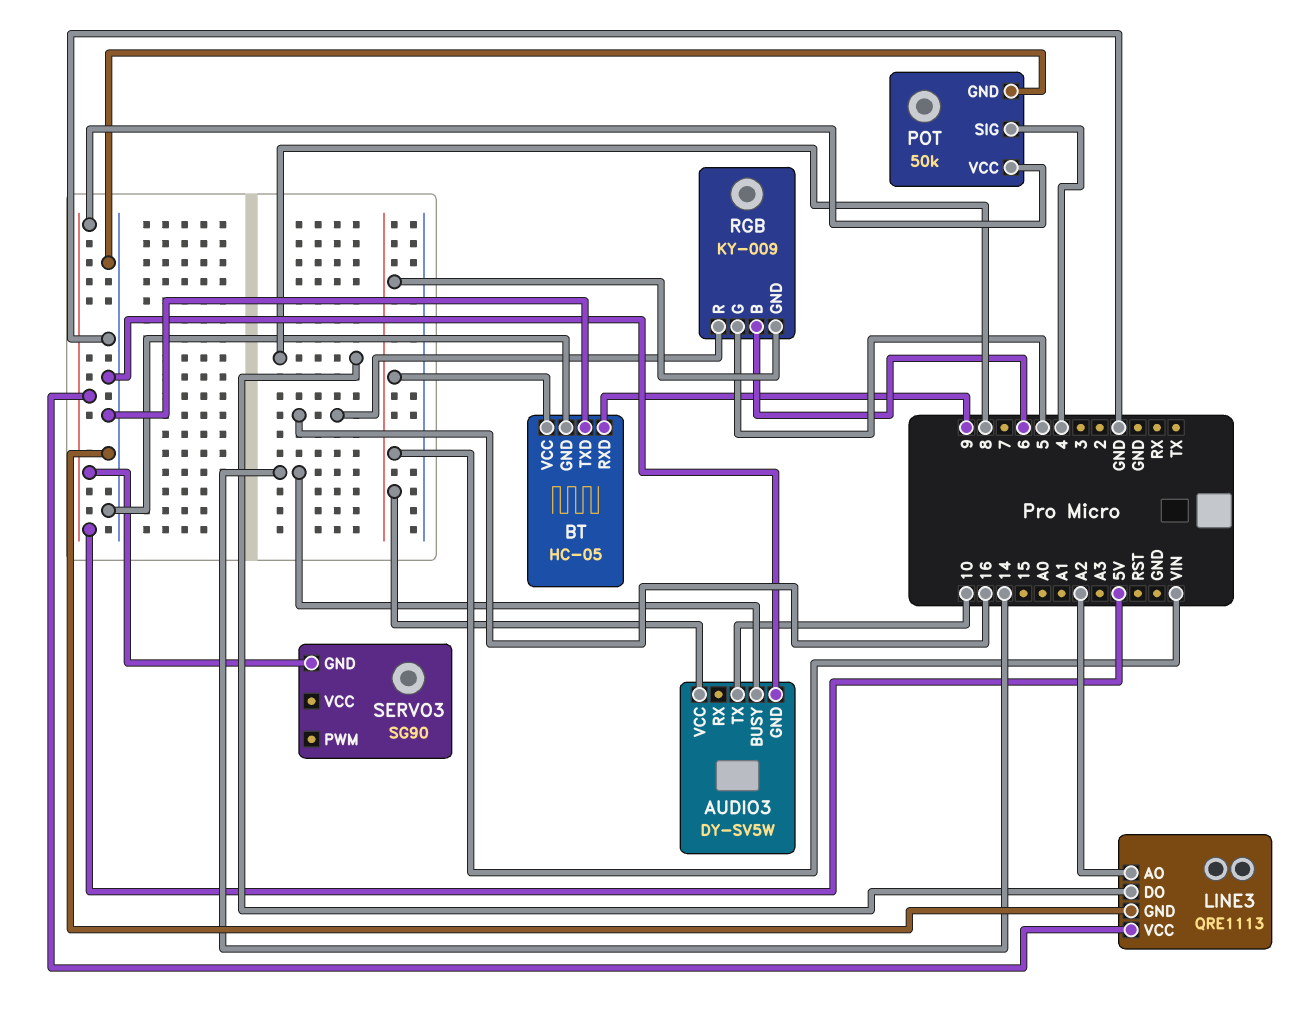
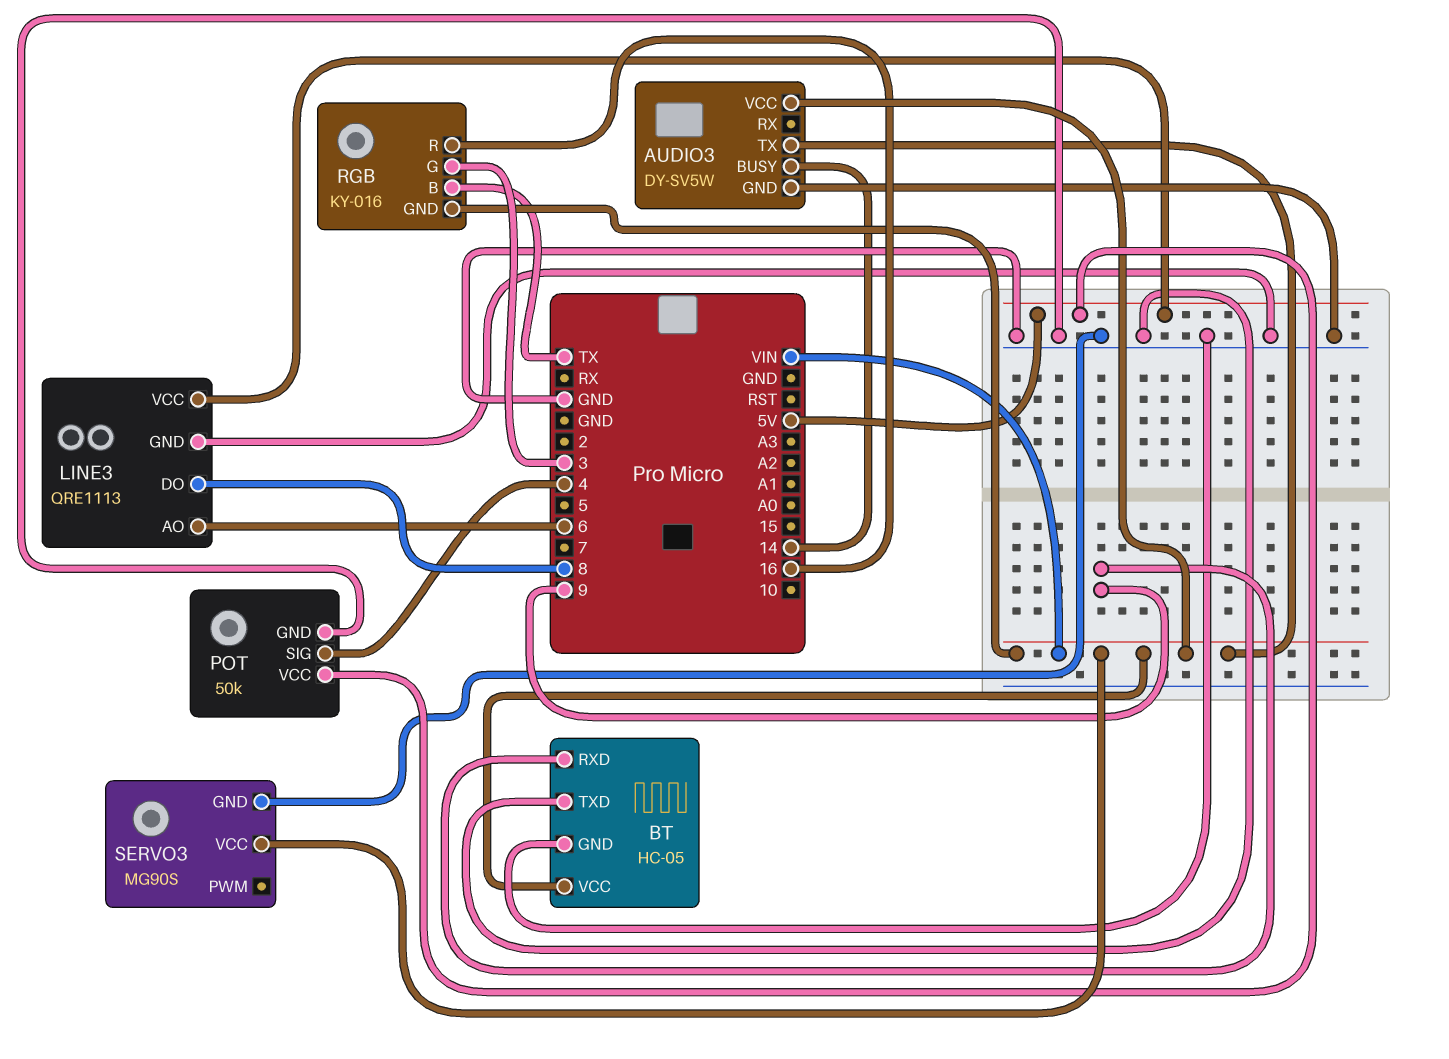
AUDIO3 pin TX: 10 -> VIN
LINE3 pin AO: A2 -> 6
RGB: KY-009 -> KY-016
RGB pin B: 6 -> TX
RGB pin G: 5 -> 3
SERVO3: SG90 -> MG90S
SERVO3 pin GND: 5V -> GND
SERVO3 pin VCC: none -> VIN

